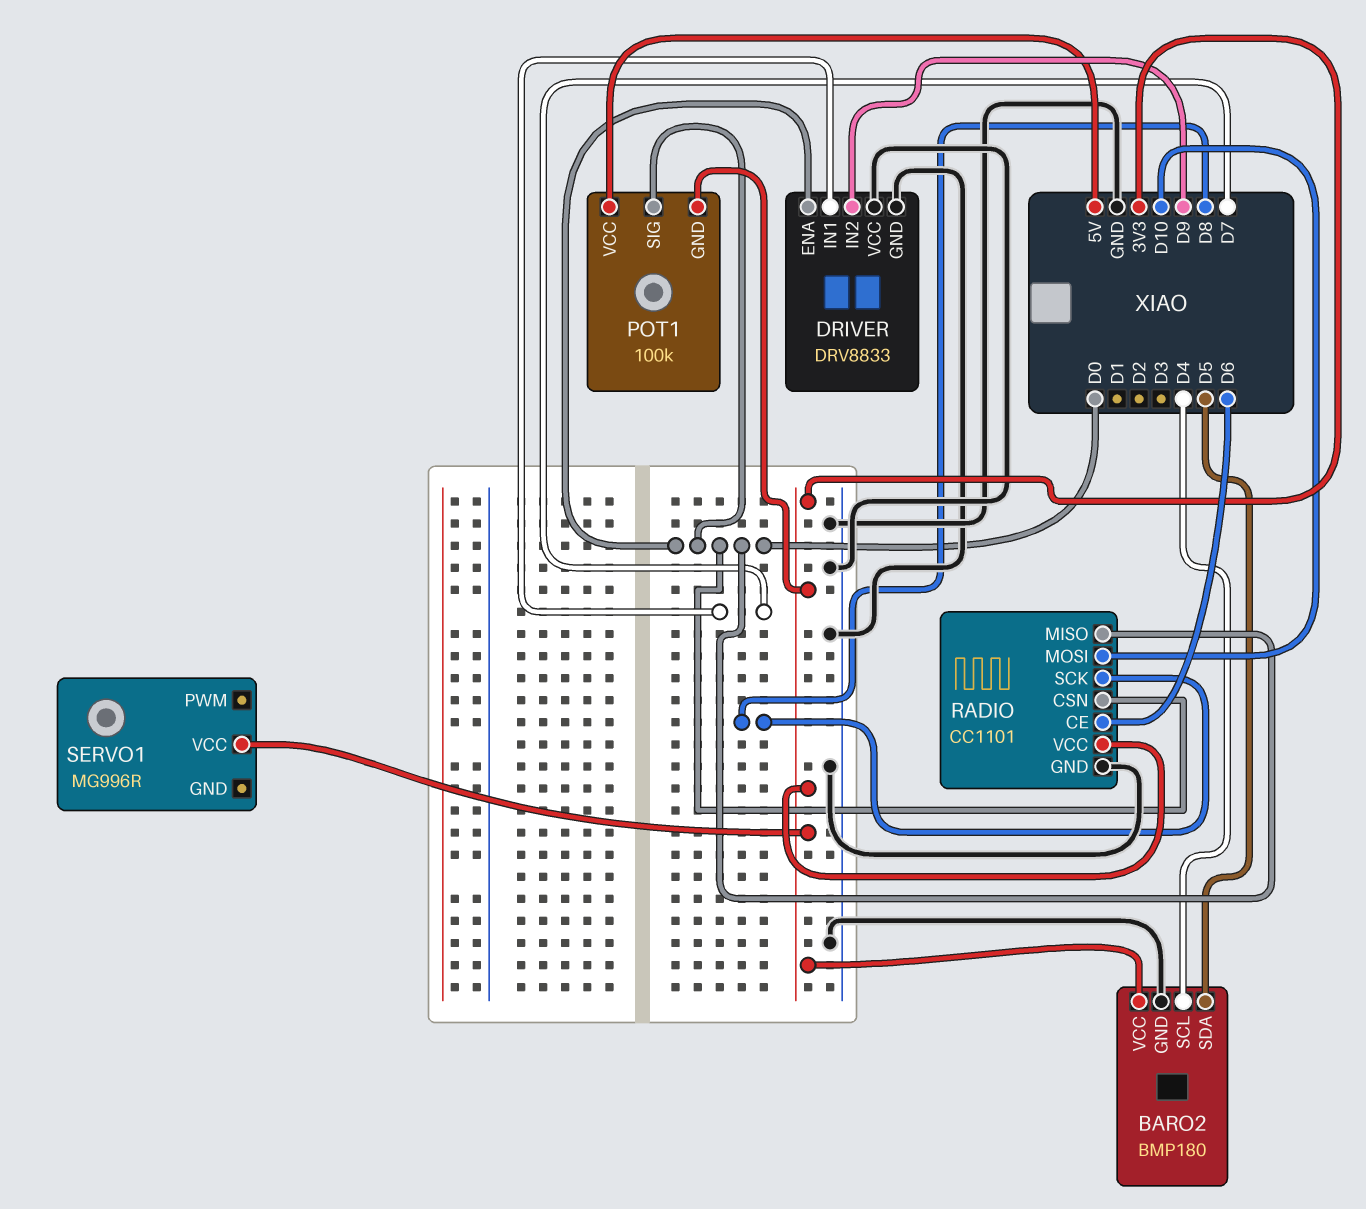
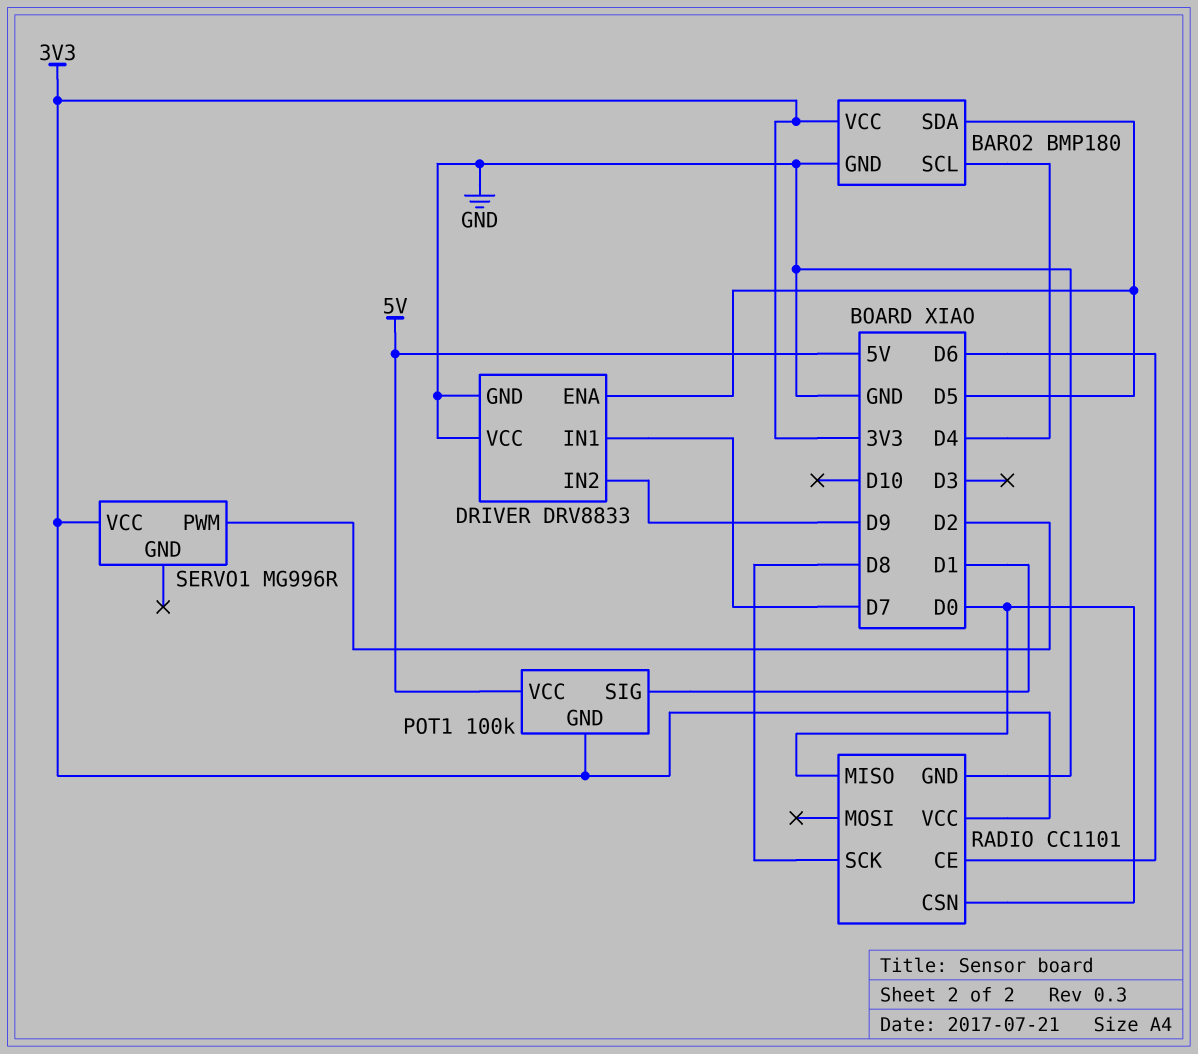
DRIVER pin ENA: D0 -> D5
POT1 pin SIG: D0 -> D1
RADIO pin MOSI: D10 -> none
SERVO1 pin PWM: none -> D2

